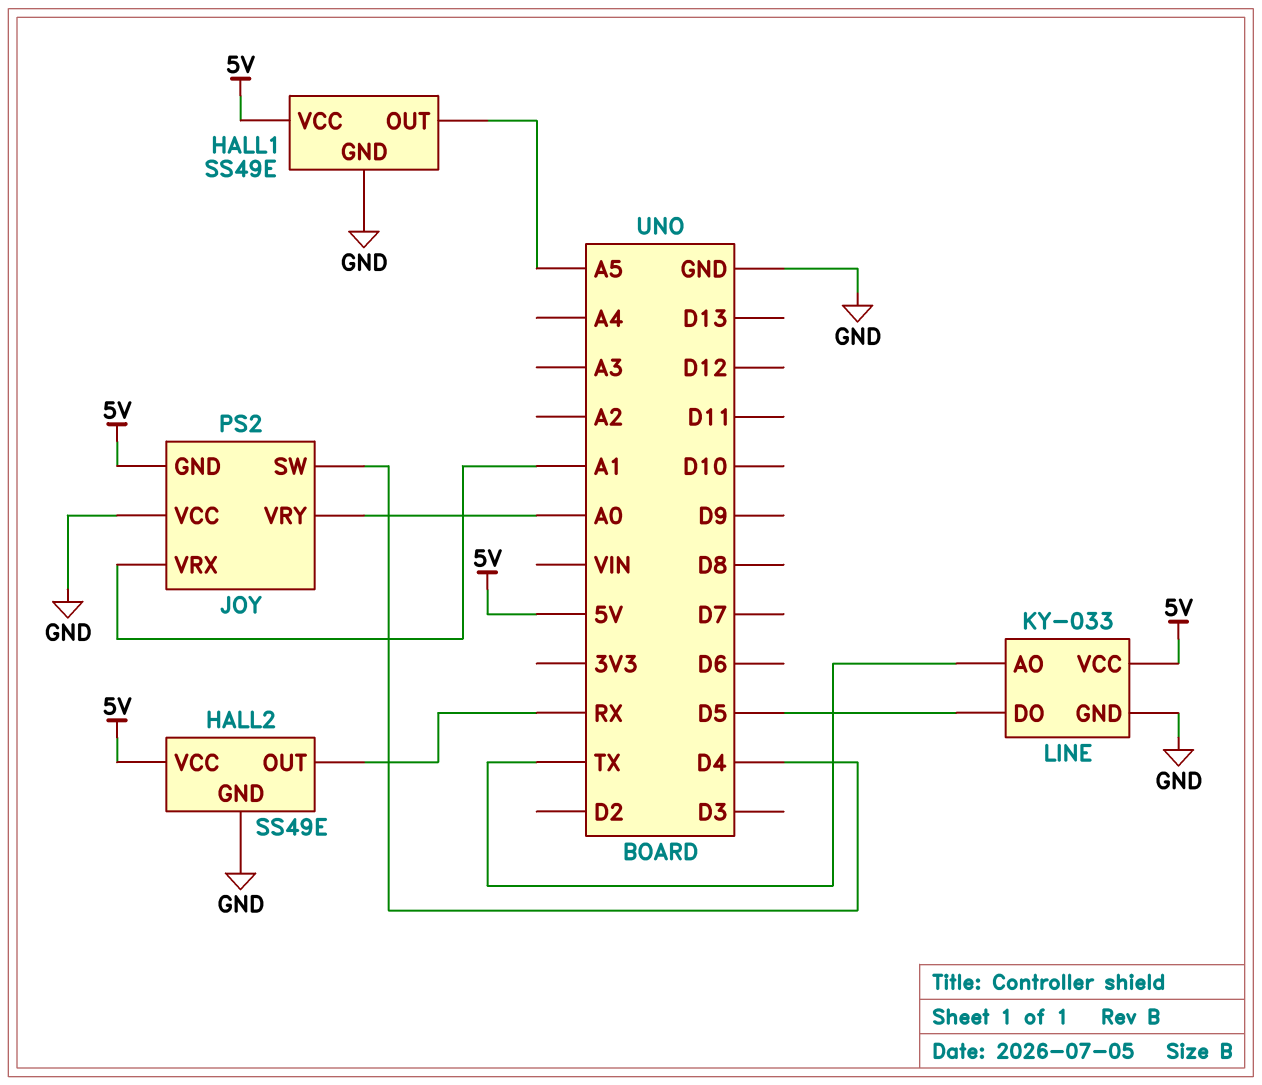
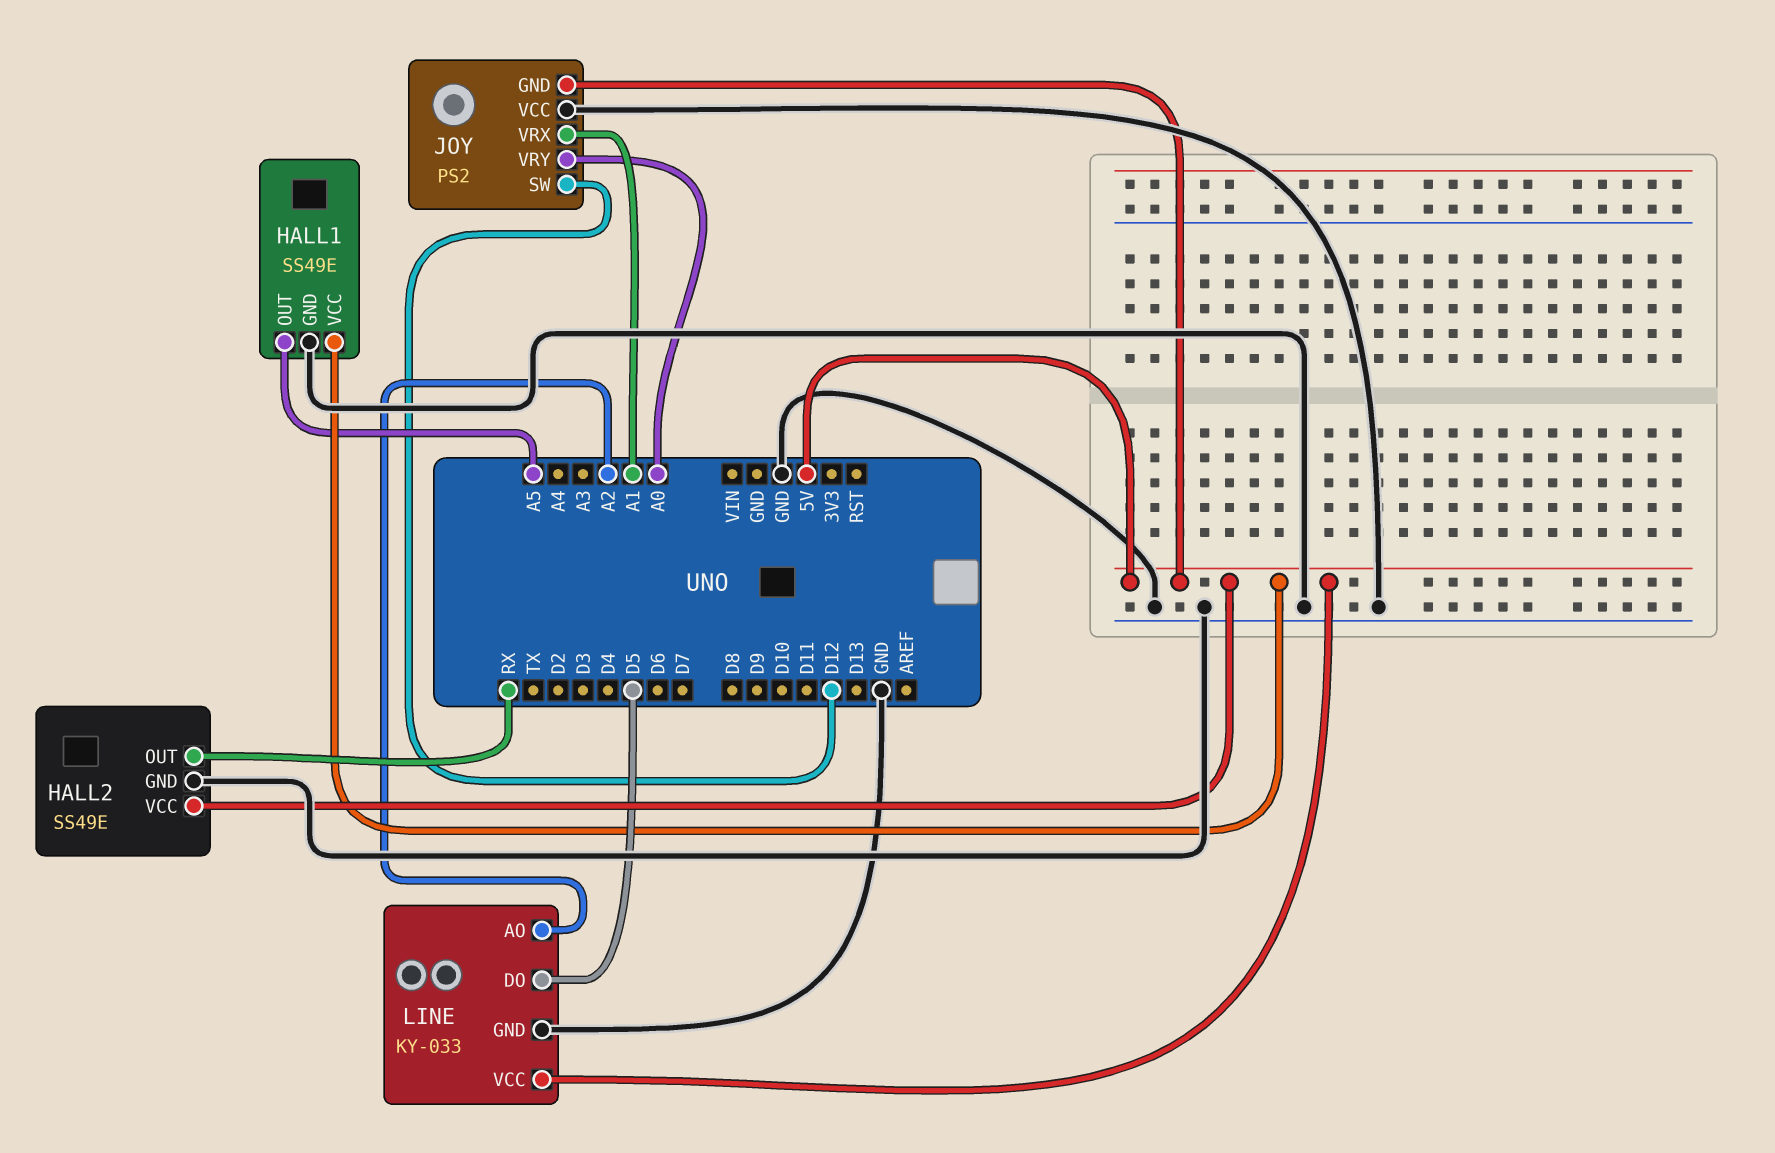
JOY pin SW: D4 -> D12
LINE pin AO: TX -> A2

